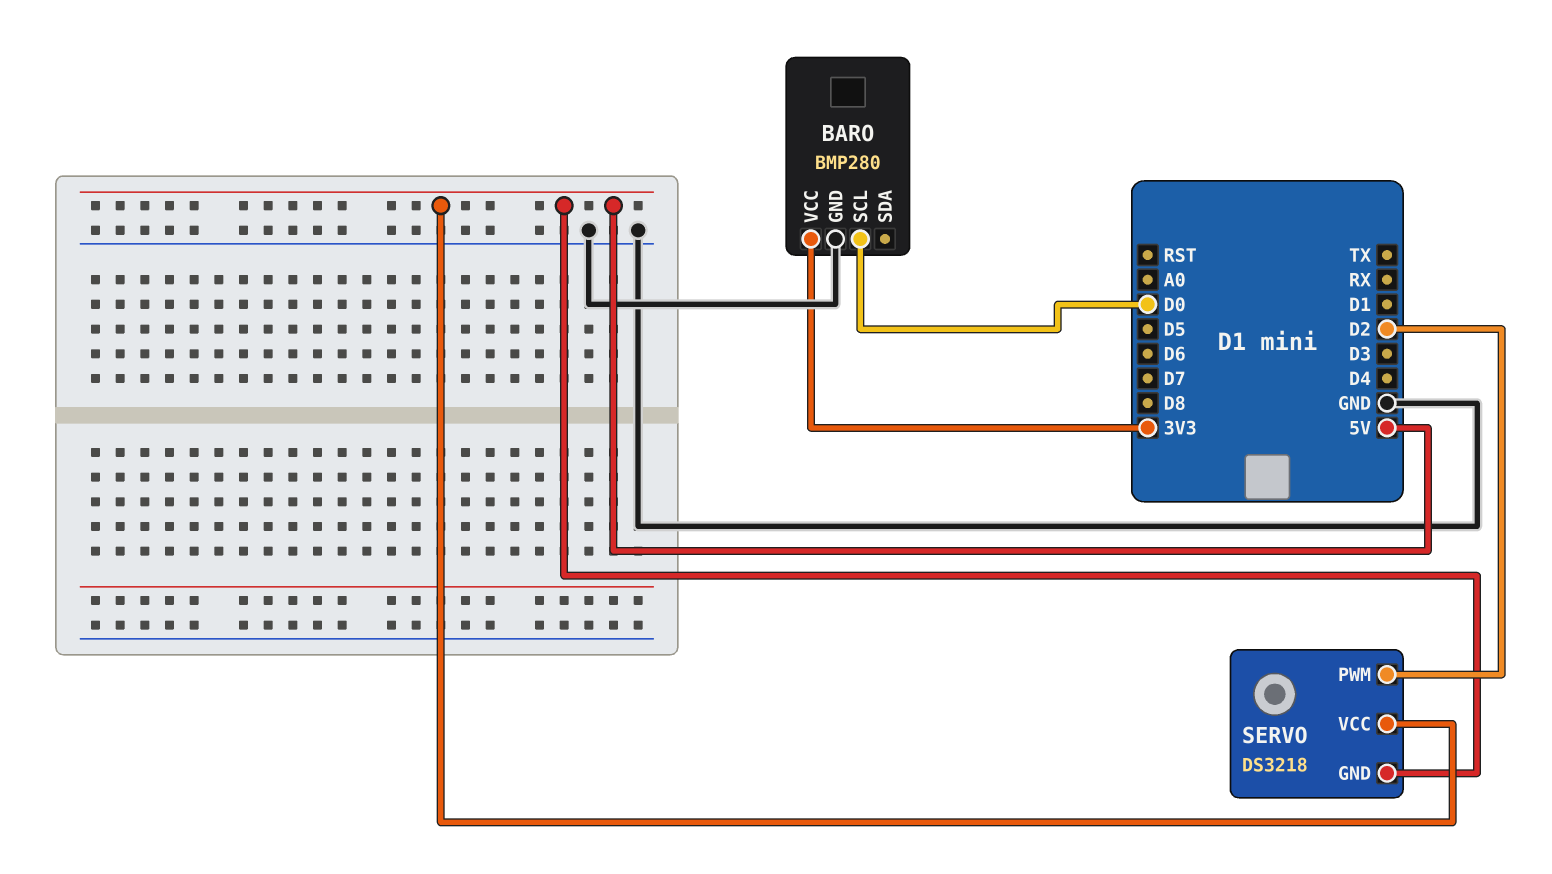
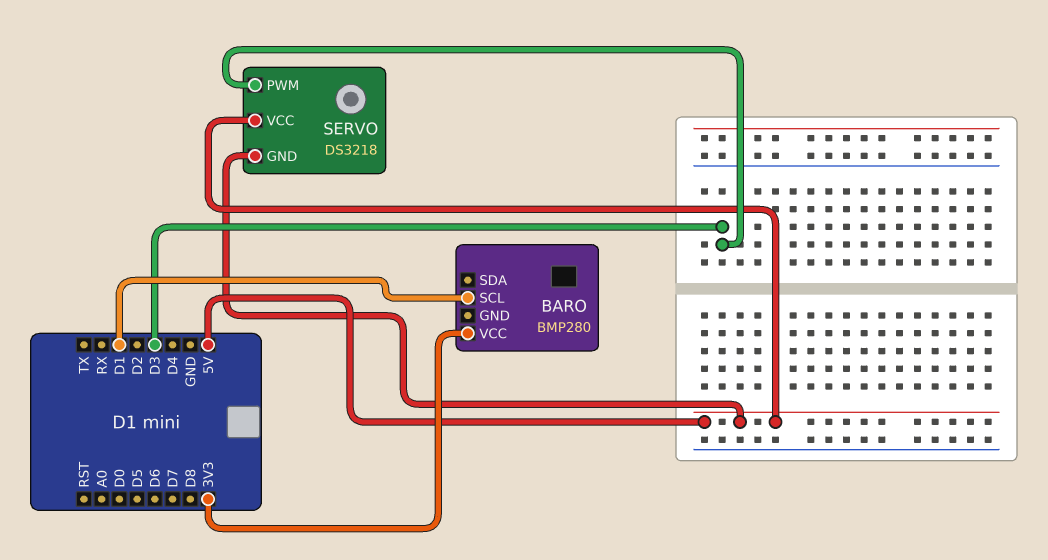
BARO pin GND: GND -> none
BARO pin SCL: D0 -> D1
SERVO pin PWM: D2 -> D3

